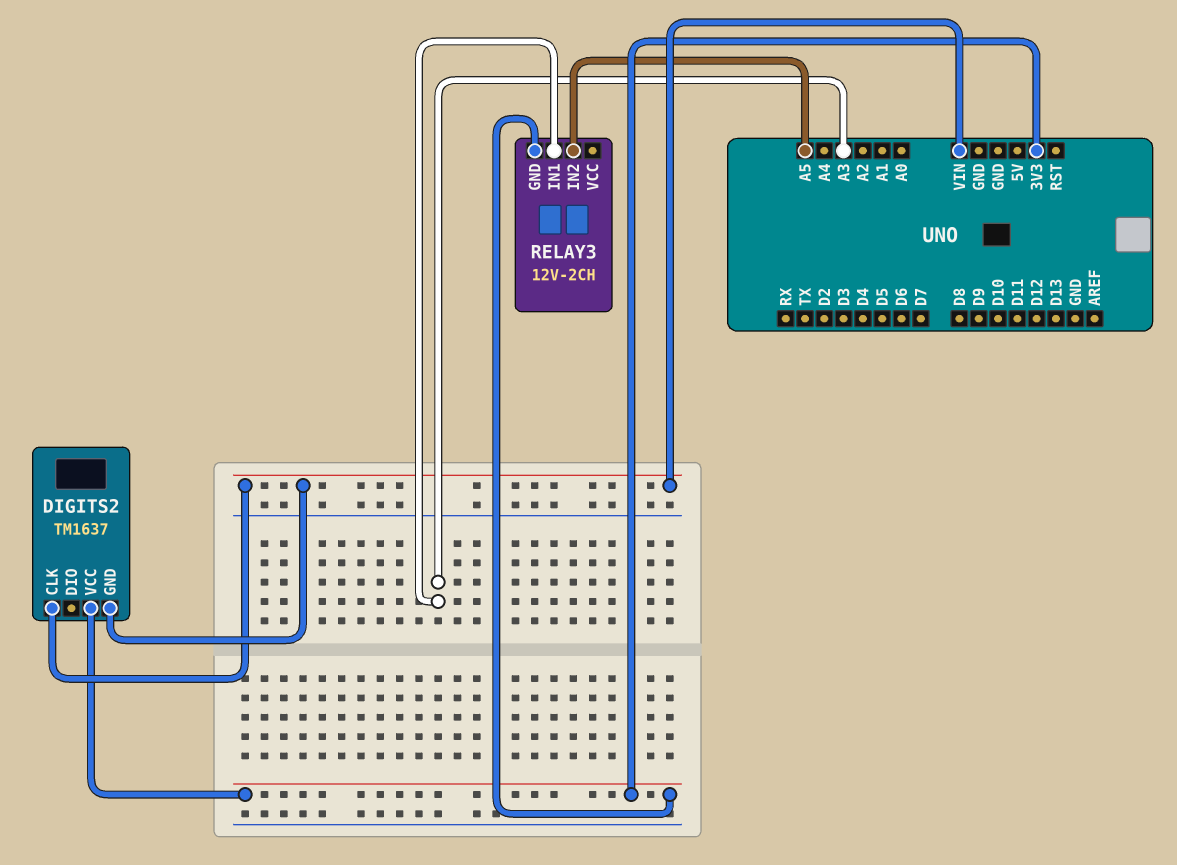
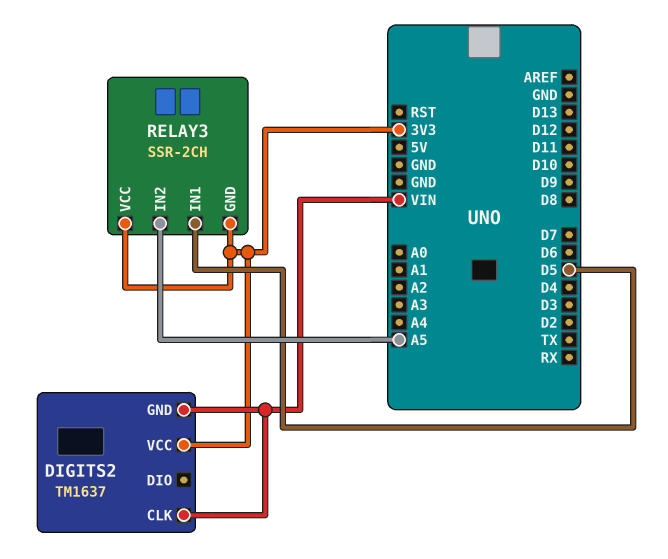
RELAY3: 12V-2CH -> SSR-2CH
RELAY3 pin IN1: A3 -> D5
RELAY3 pin VCC: none -> 3V3

